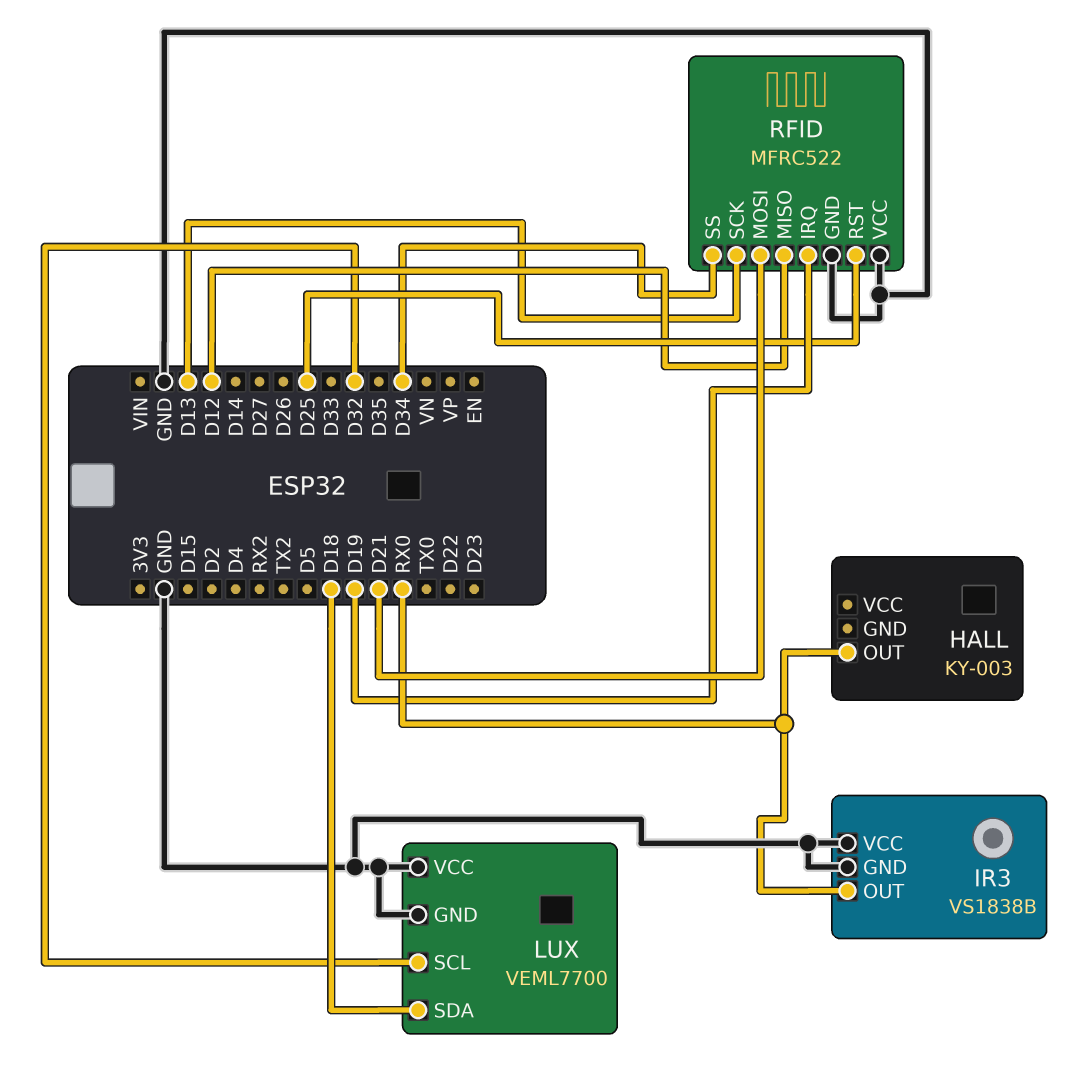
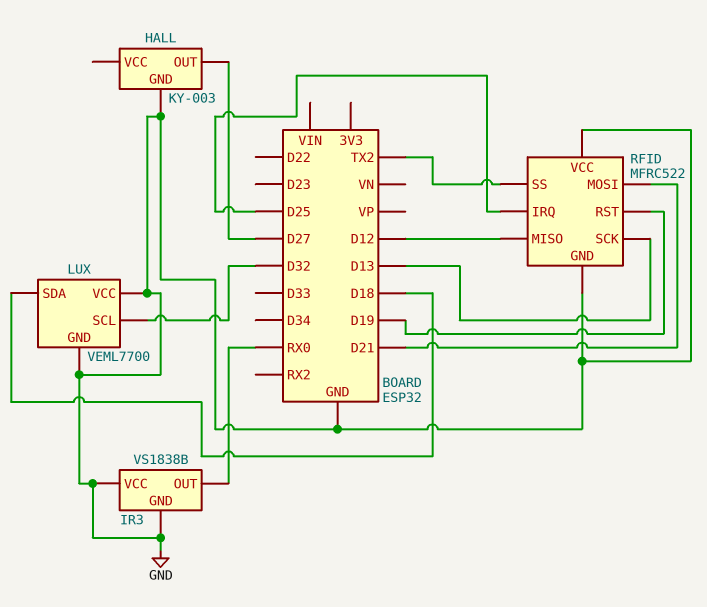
HALL pin GND: none -> GND
HALL pin OUT: RX0 -> D27
RFID pin IRQ: D19 -> D25
RFID pin RST: D25 -> D19
RFID pin SS: D34 -> TX2

